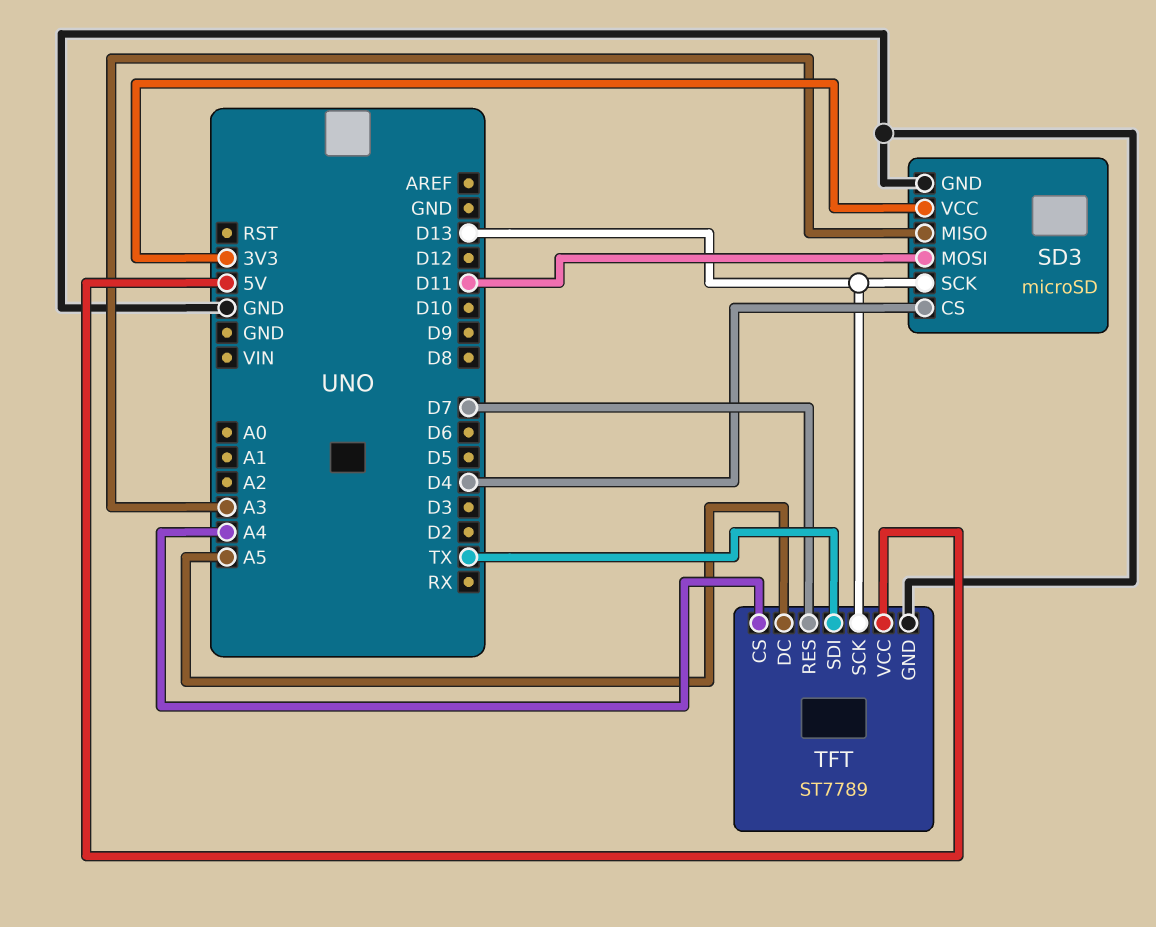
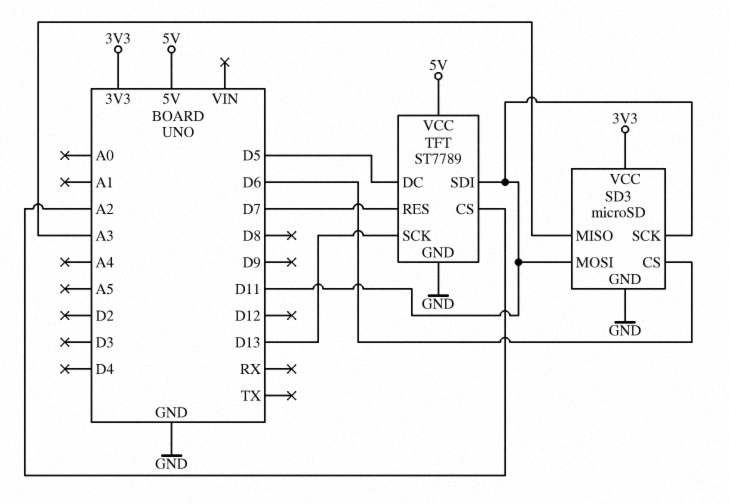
SD3 pin CS: D4 -> D6
SD3 pin SCK: D13 -> D11
TFT pin CS: A4 -> A2
TFT pin DC: A5 -> D5
TFT pin SDI: TX -> D11

